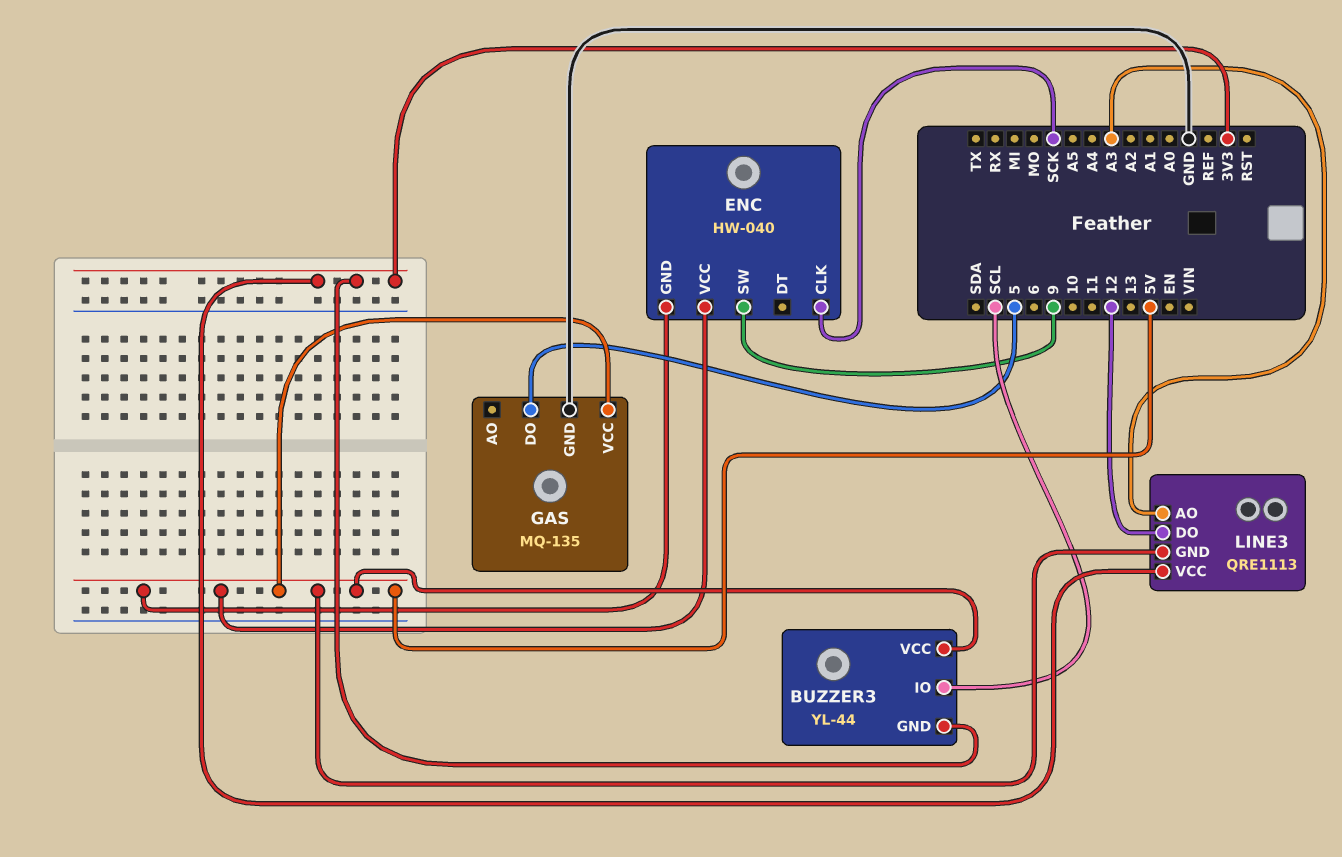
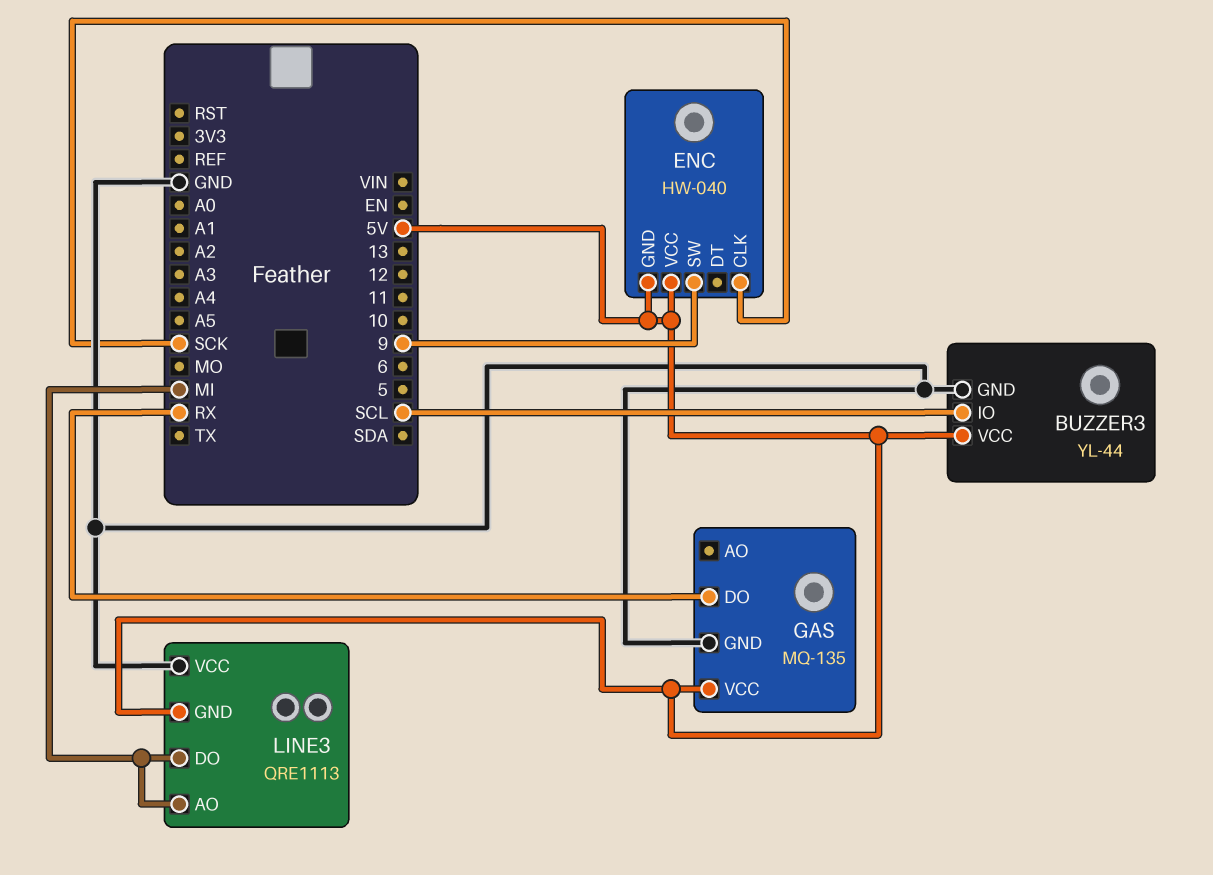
BUZZER3 pin GND: 3V3 -> GND
GAS pin DO: 5 -> RX
LINE3 pin AO: A3 -> MI
LINE3 pin DO: 12 -> MI
LINE3 pin VCC: 3V3 -> GND

